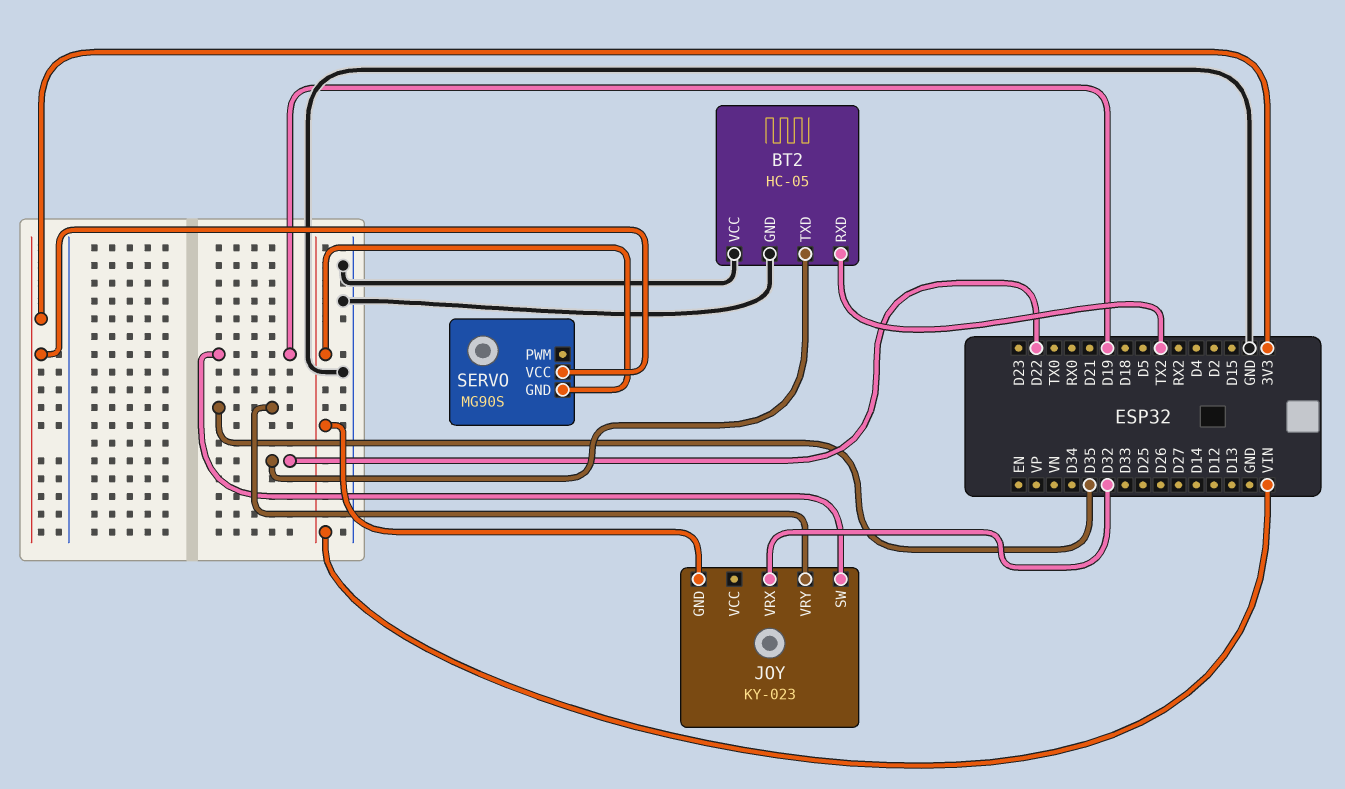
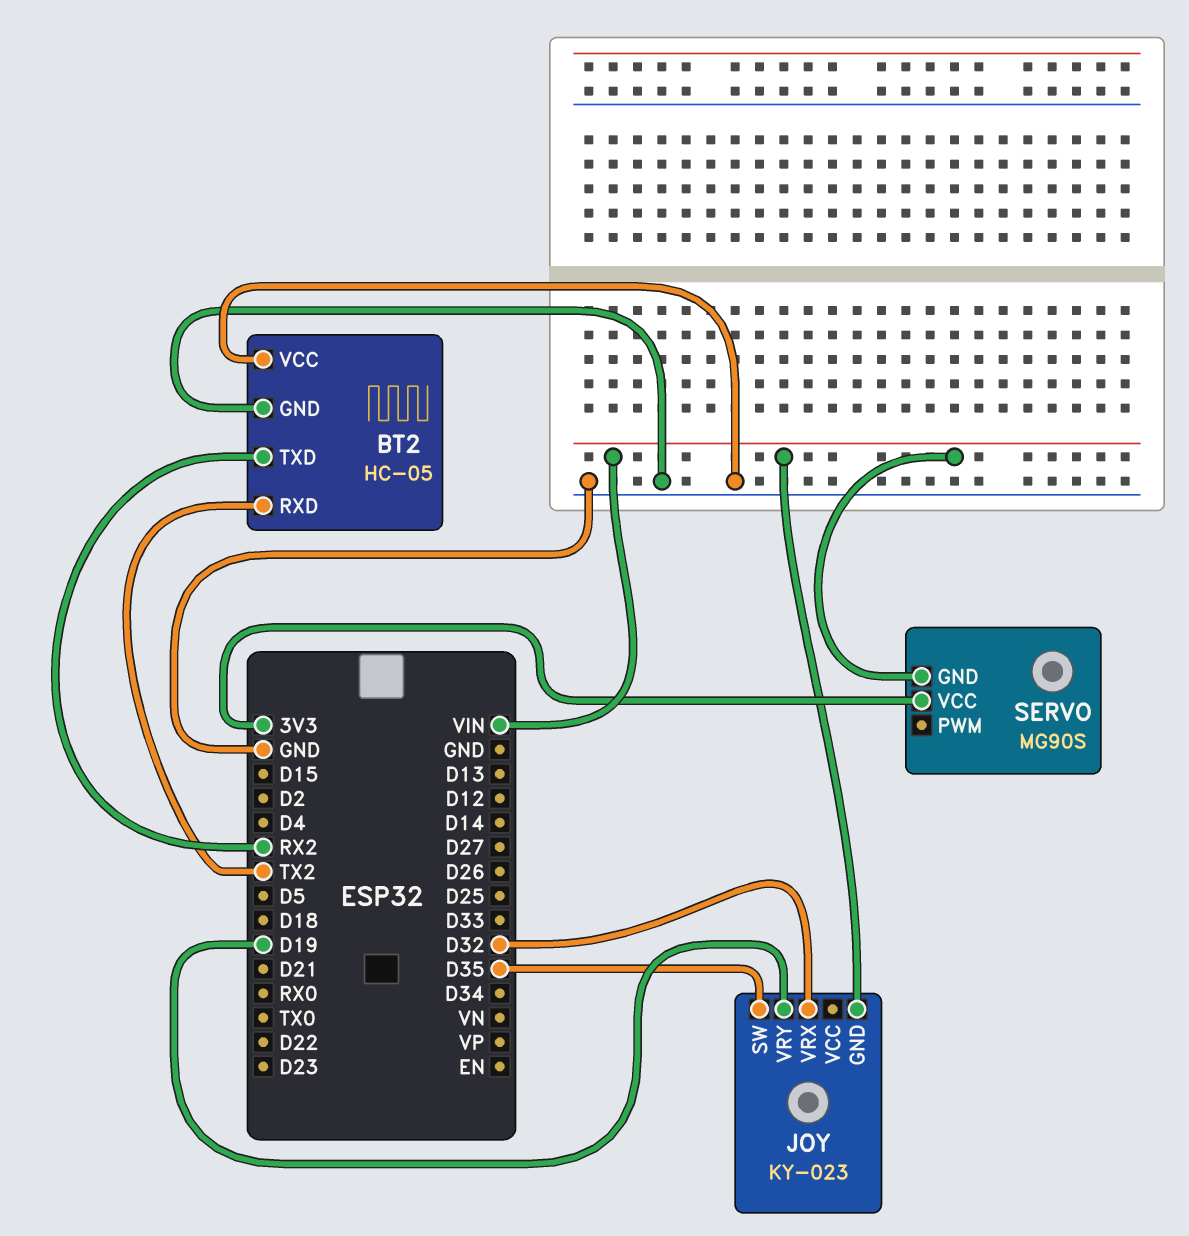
BT2 pin TXD: D22 -> RX2
JOY pin SW: D19 -> D35
JOY pin VRY: D35 -> D19

